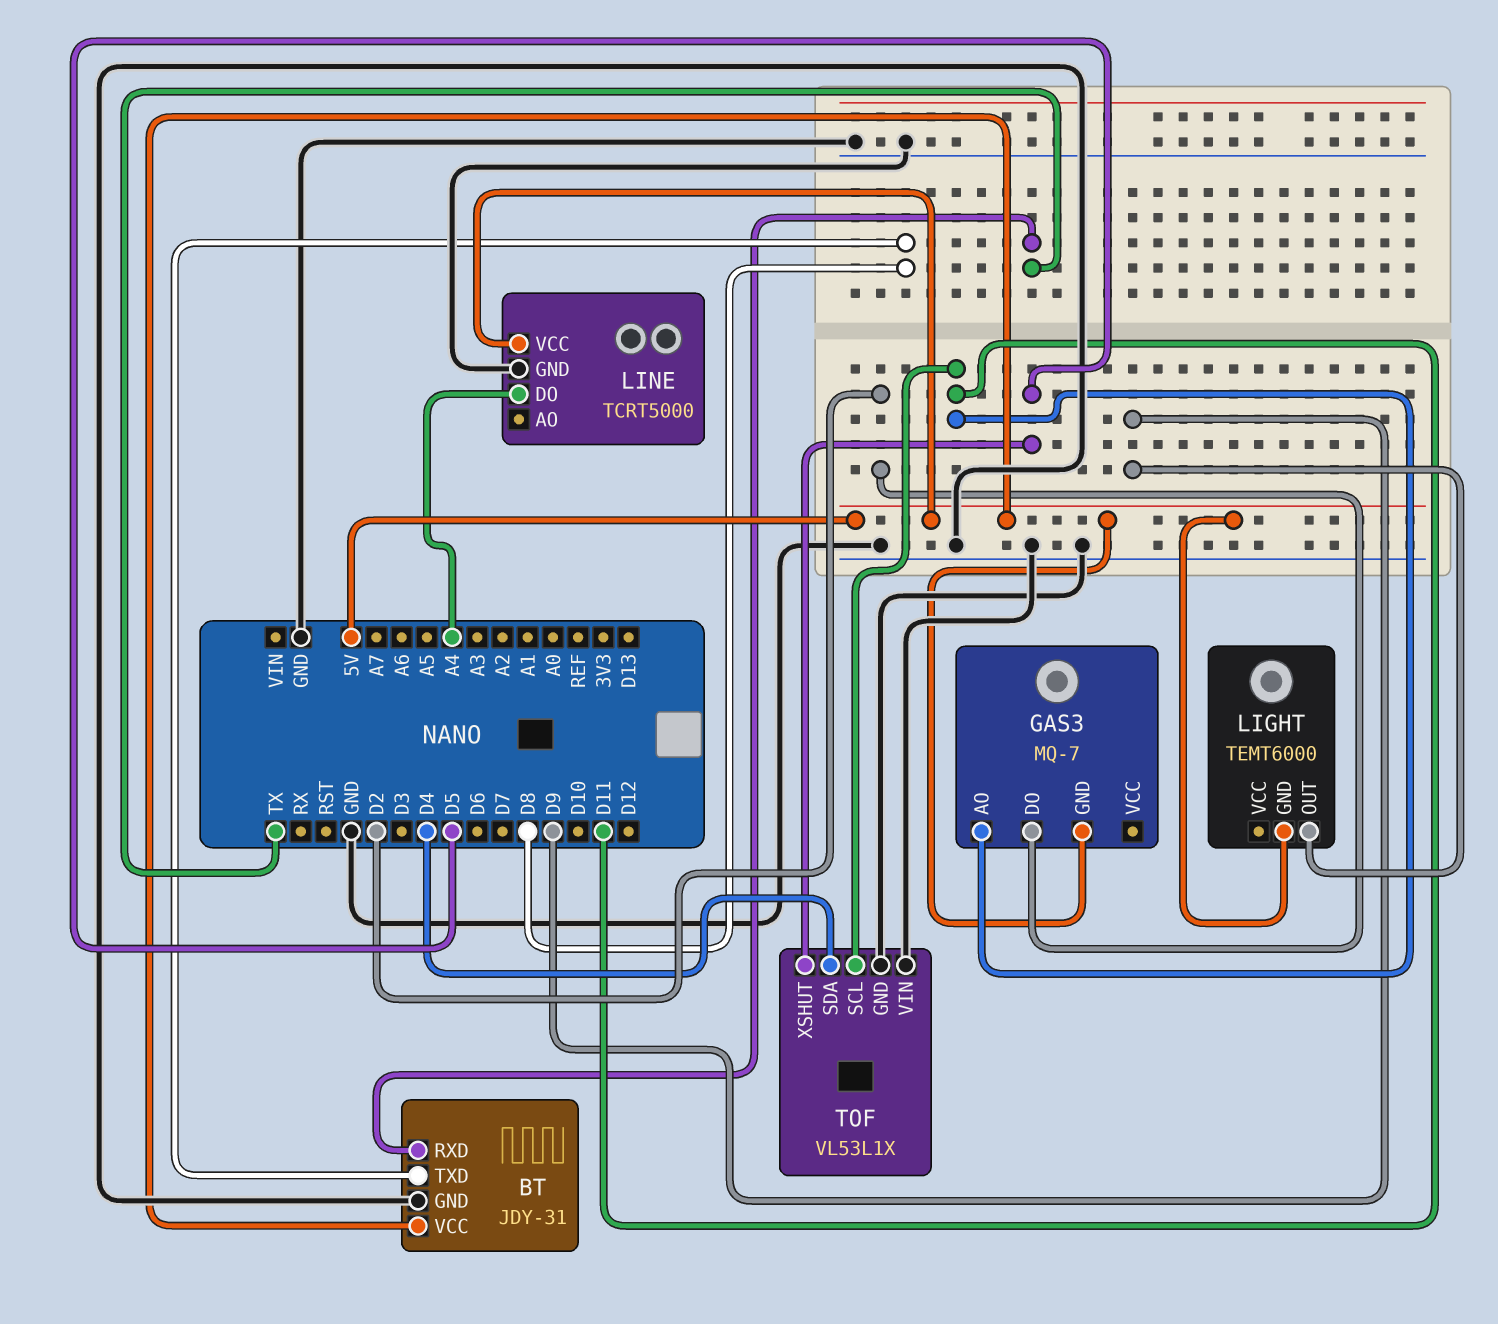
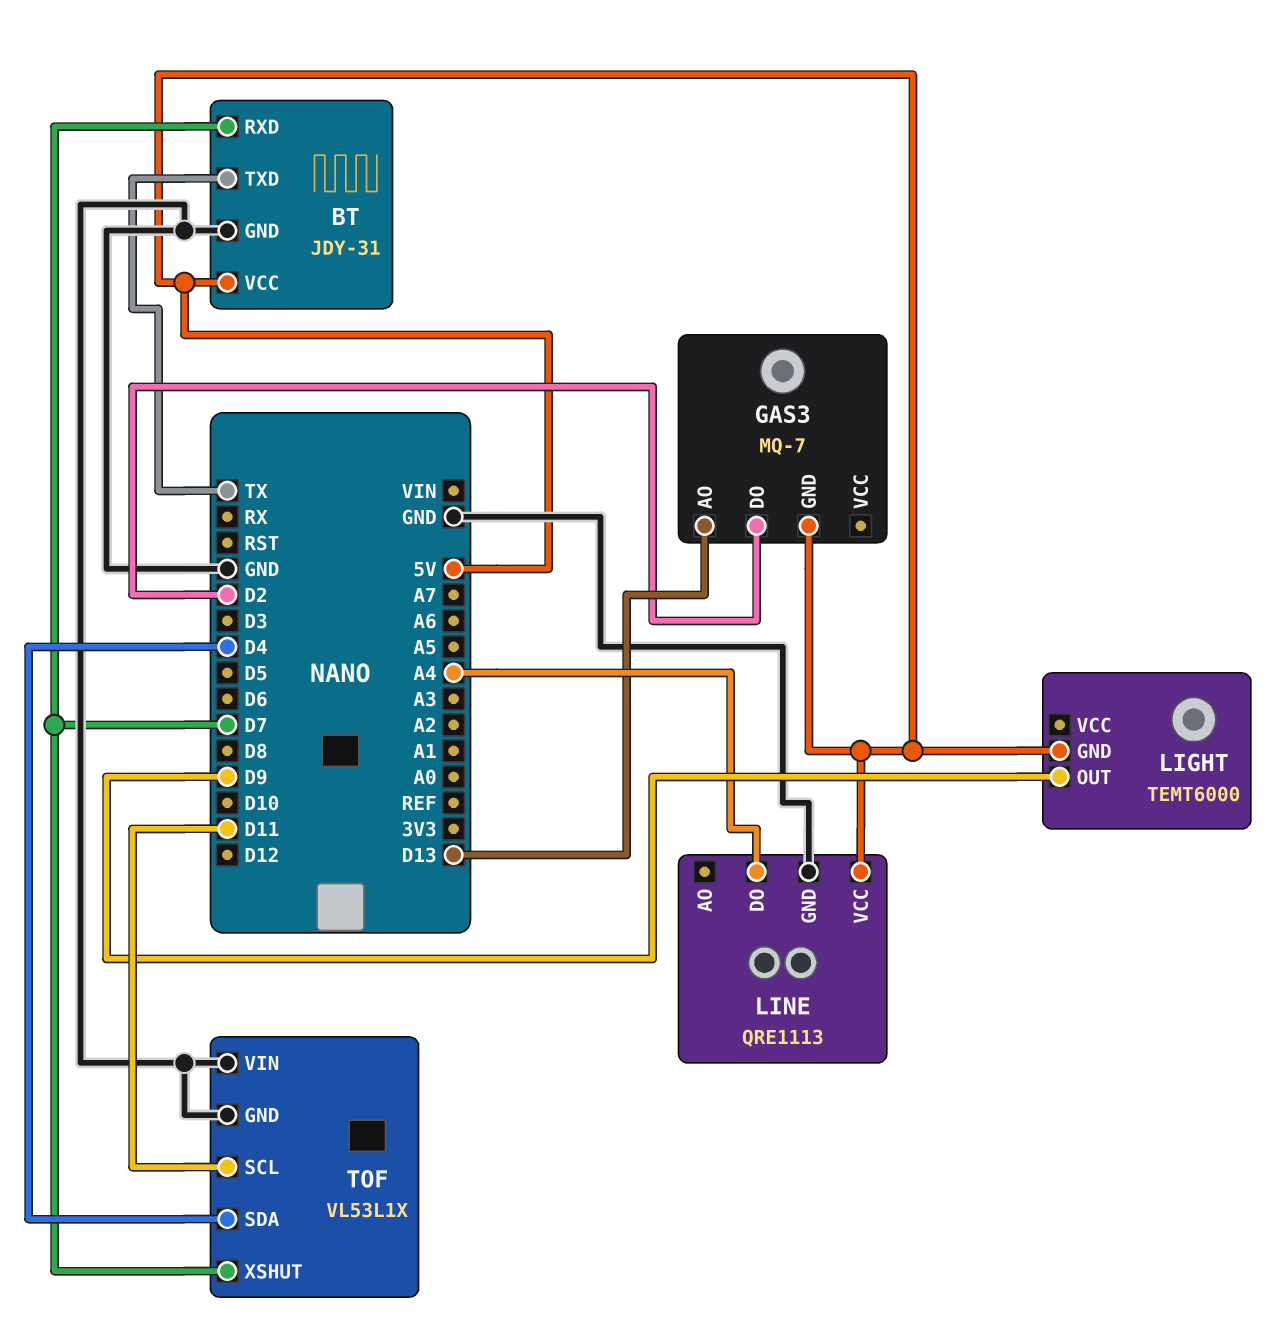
BT pin RXD: TX -> D7
BT pin TXD: D8 -> TX
GAS3 pin AO: D11 -> D13
LINE: TCRT5000 -> QRE1113
TOF pin XSHUT: D5 -> D7

